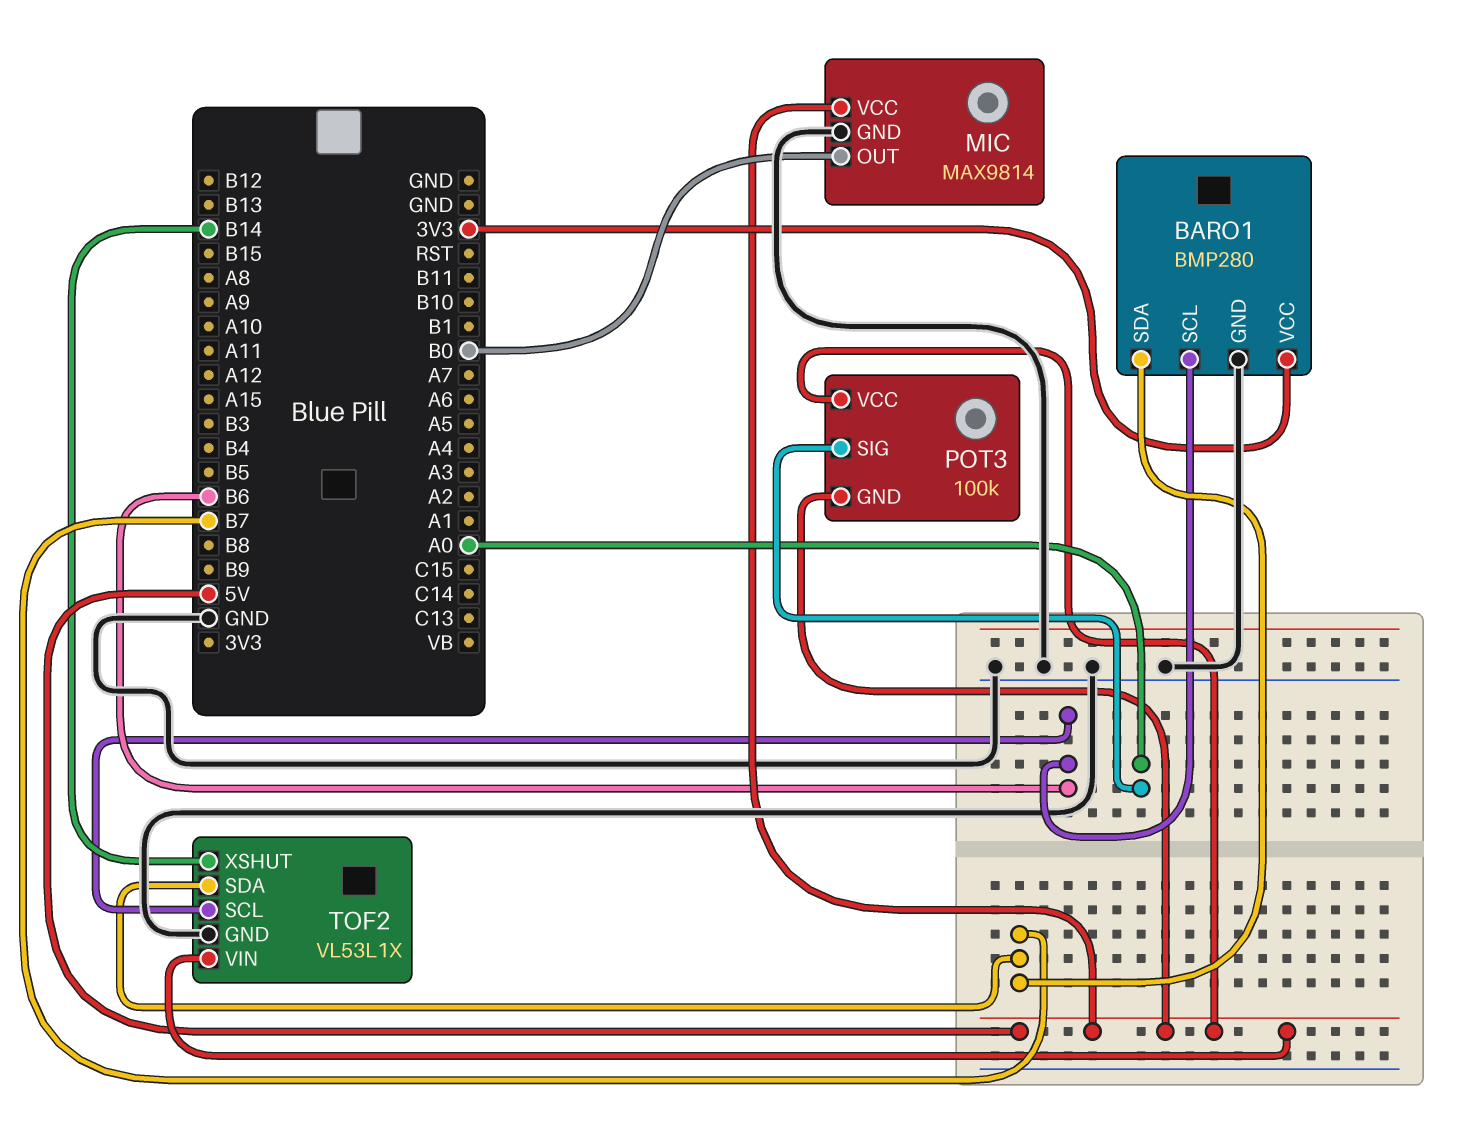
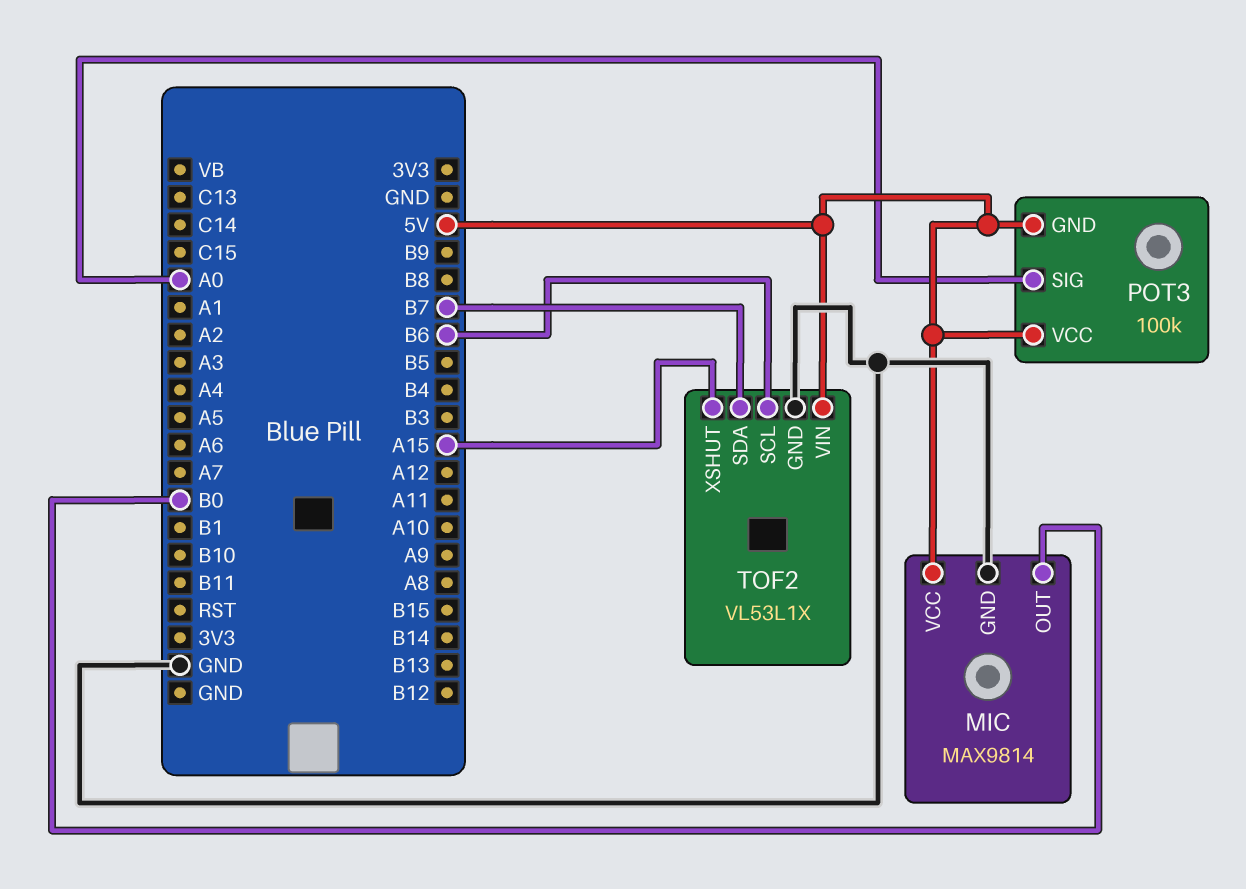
BARO1: BMP280 -> none
BARO1 pin GND: GND -> none
BARO1 pin SCL: B6 -> none
BARO1 pin SDA: B7 -> none
BARO1 pin VCC: 3V3 -> none
TOF2 pin XSHUT: B14 -> A15

